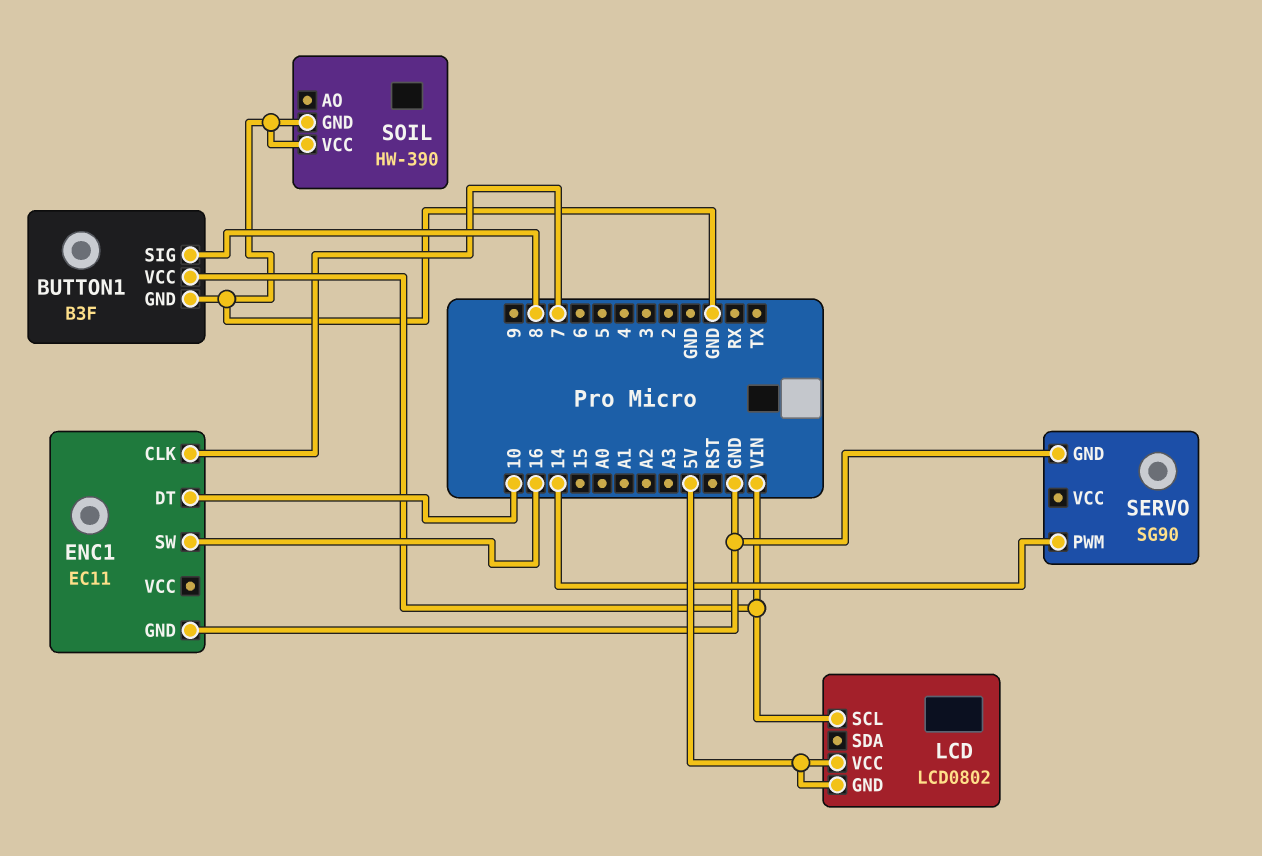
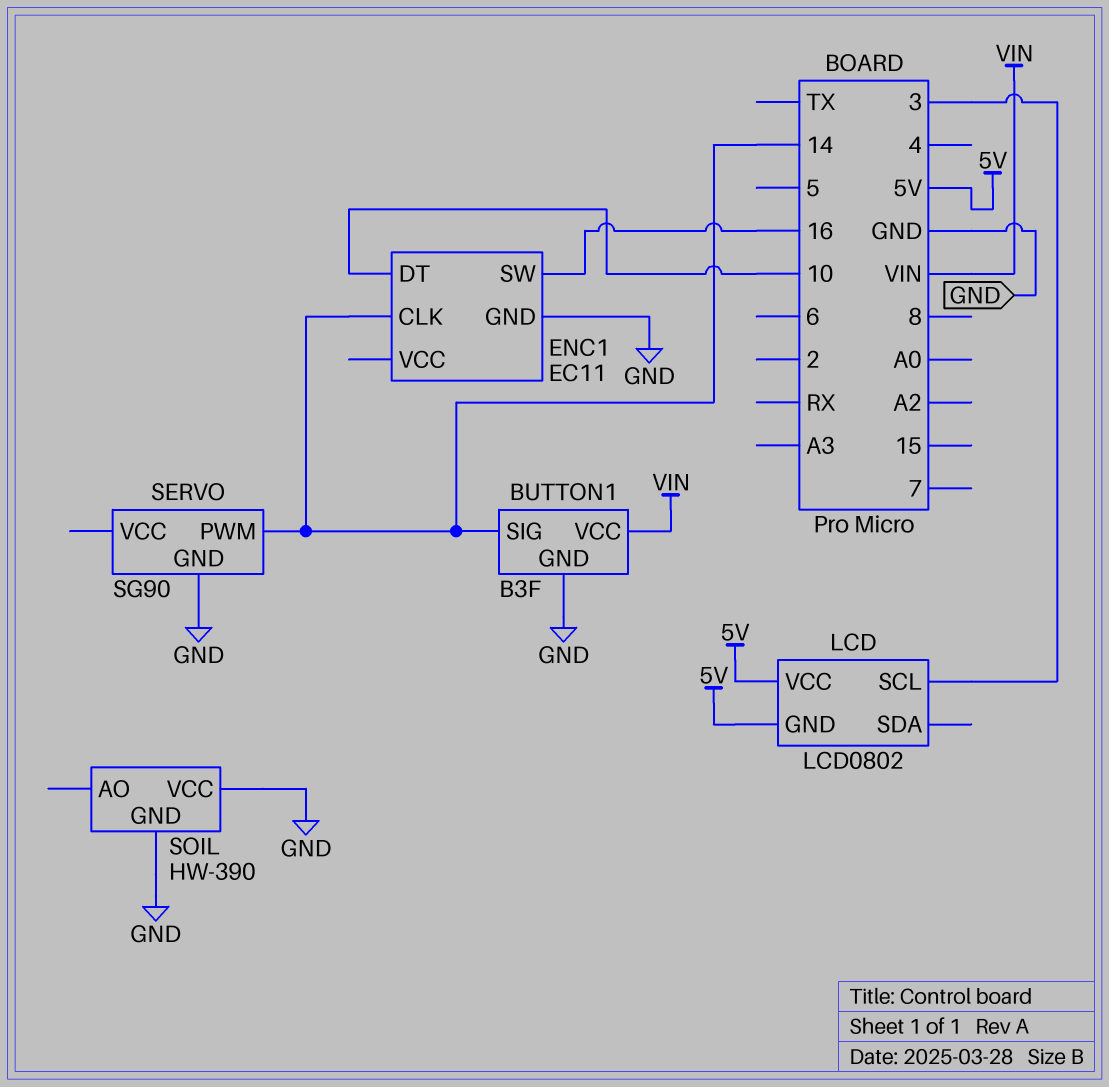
BUTTON1 pin SIG: 8 -> 14
ENC1 pin CLK: 7 -> 14
LCD pin SCL: VIN -> 3

